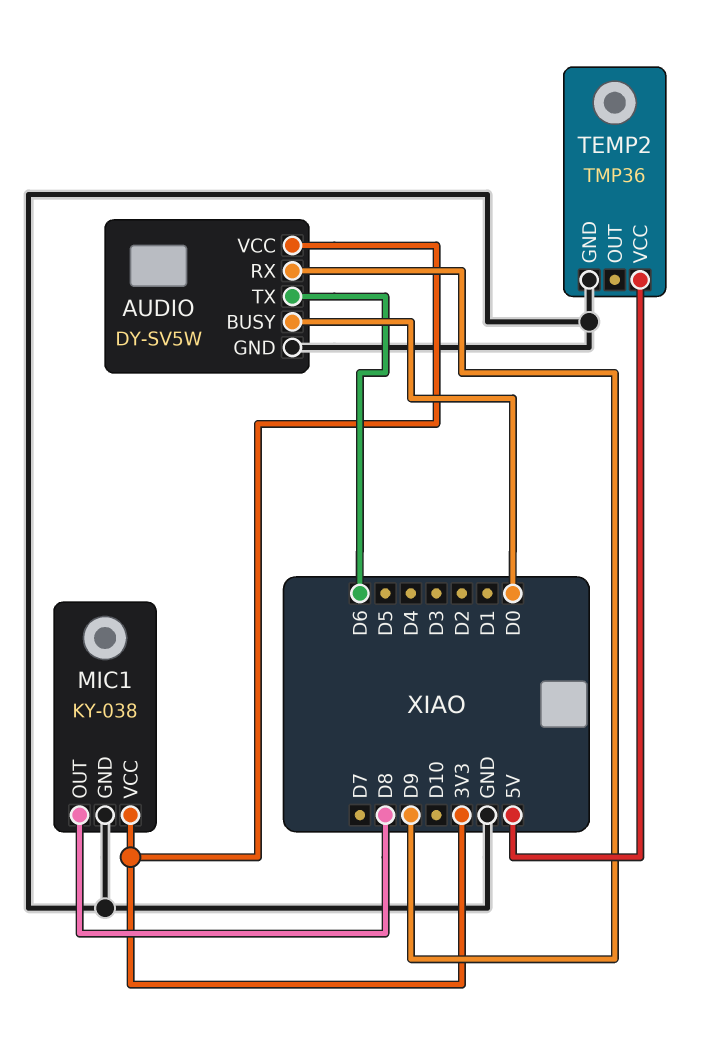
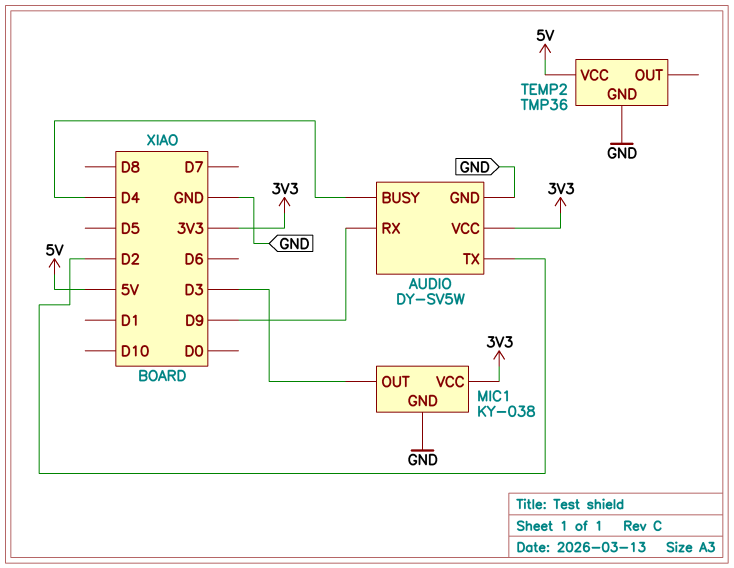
AUDIO pin BUSY: D0 -> D4
AUDIO pin TX: D6 -> D2
MIC1 pin OUT: D8 -> D3

